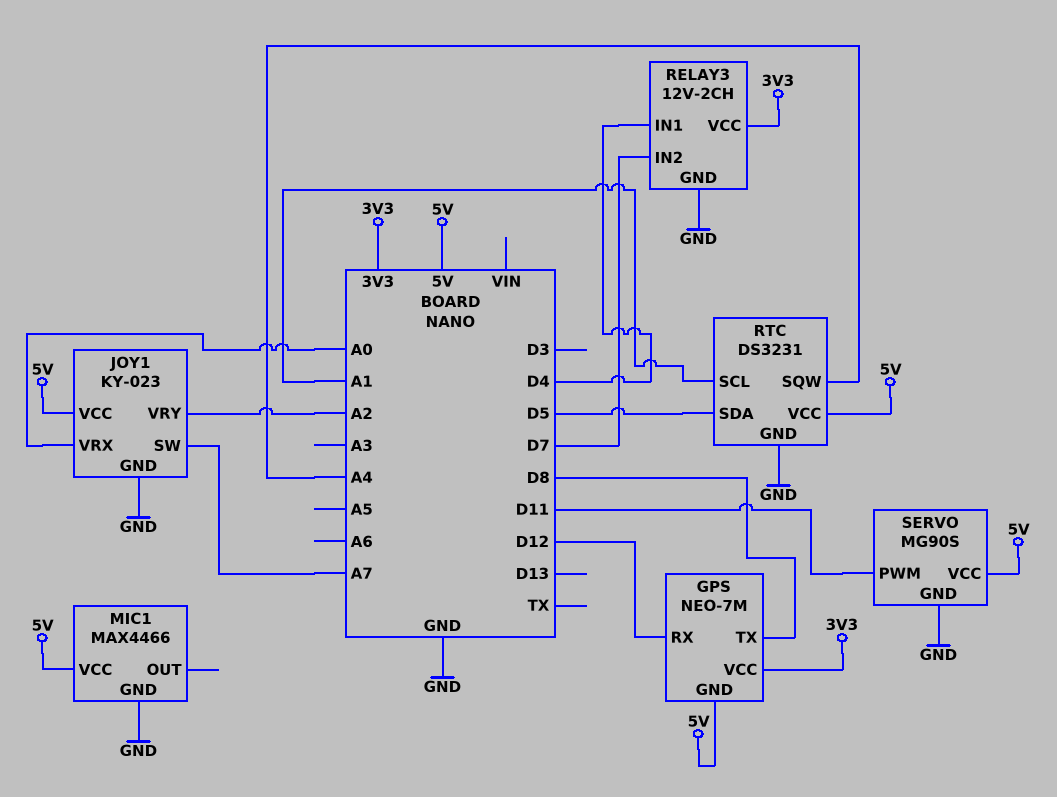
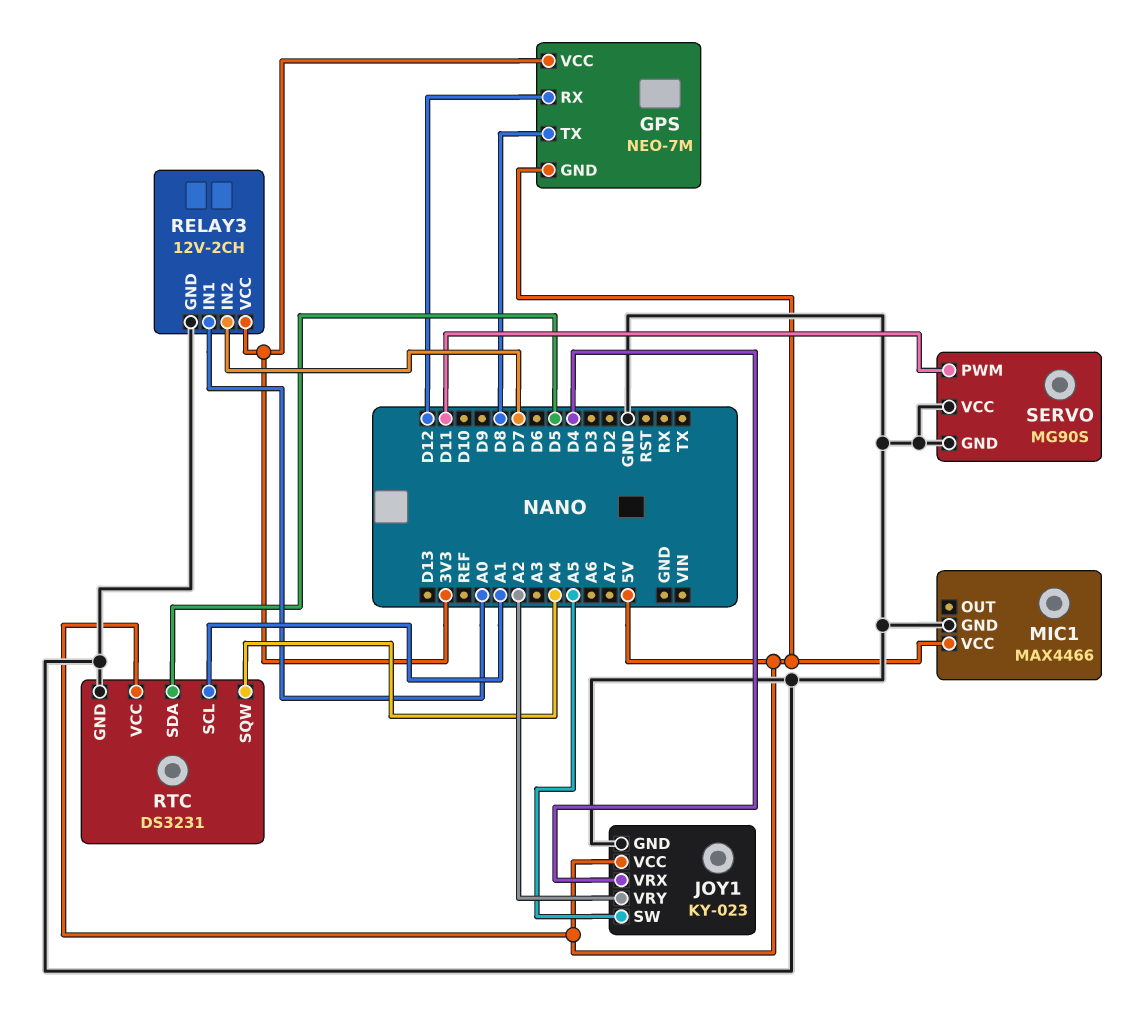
JOY1 pin SW: A7 -> A5
JOY1 pin VRX: A0 -> D4
RELAY3 pin IN1: D4 -> A0
SERVO pin VCC: 5V -> GND

